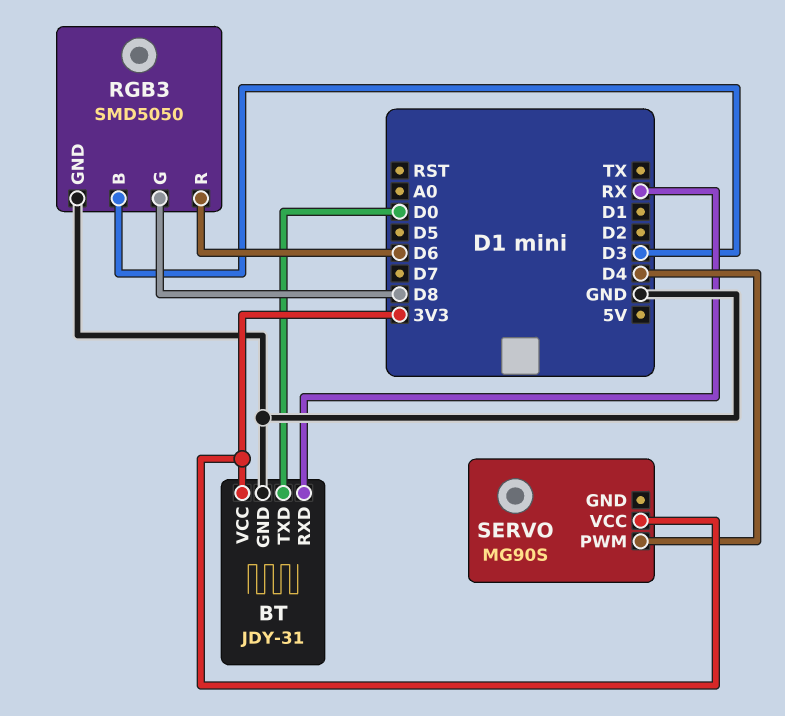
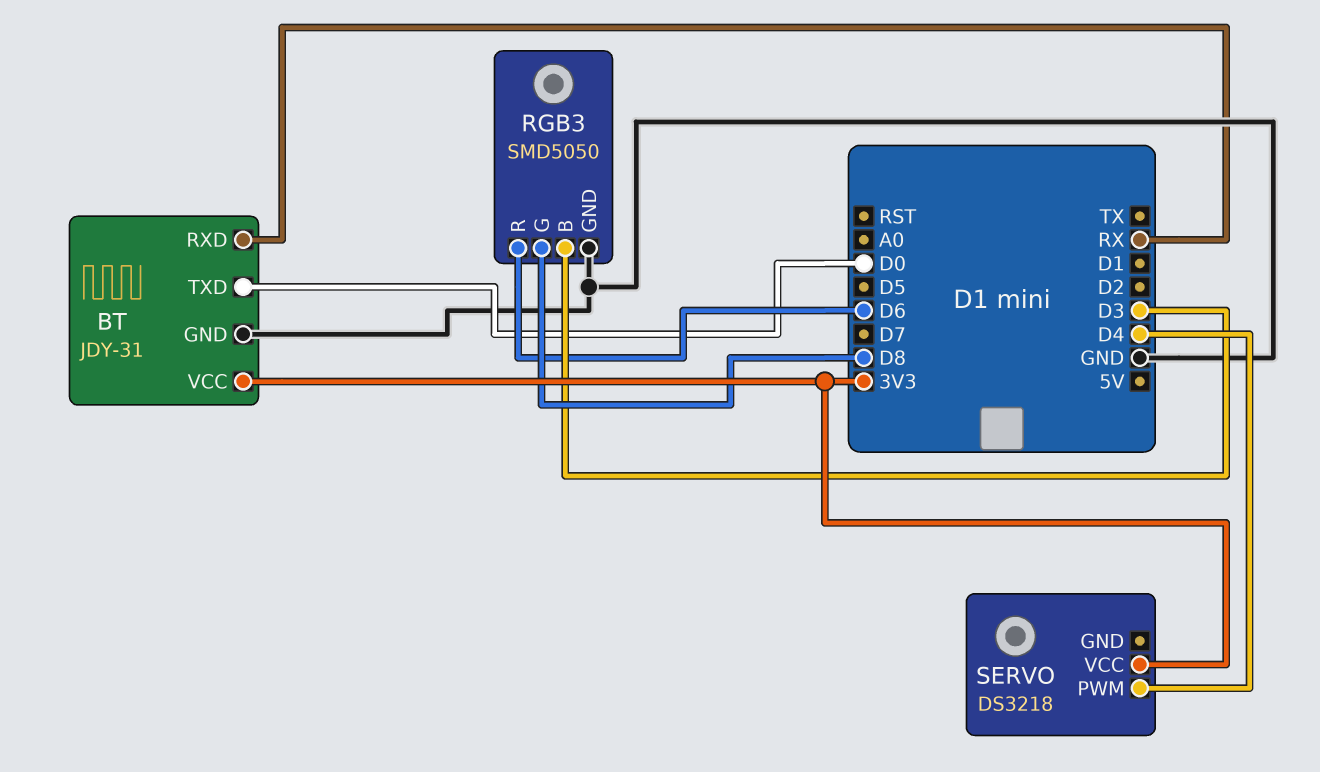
SERVO: MG90S -> DS3218

